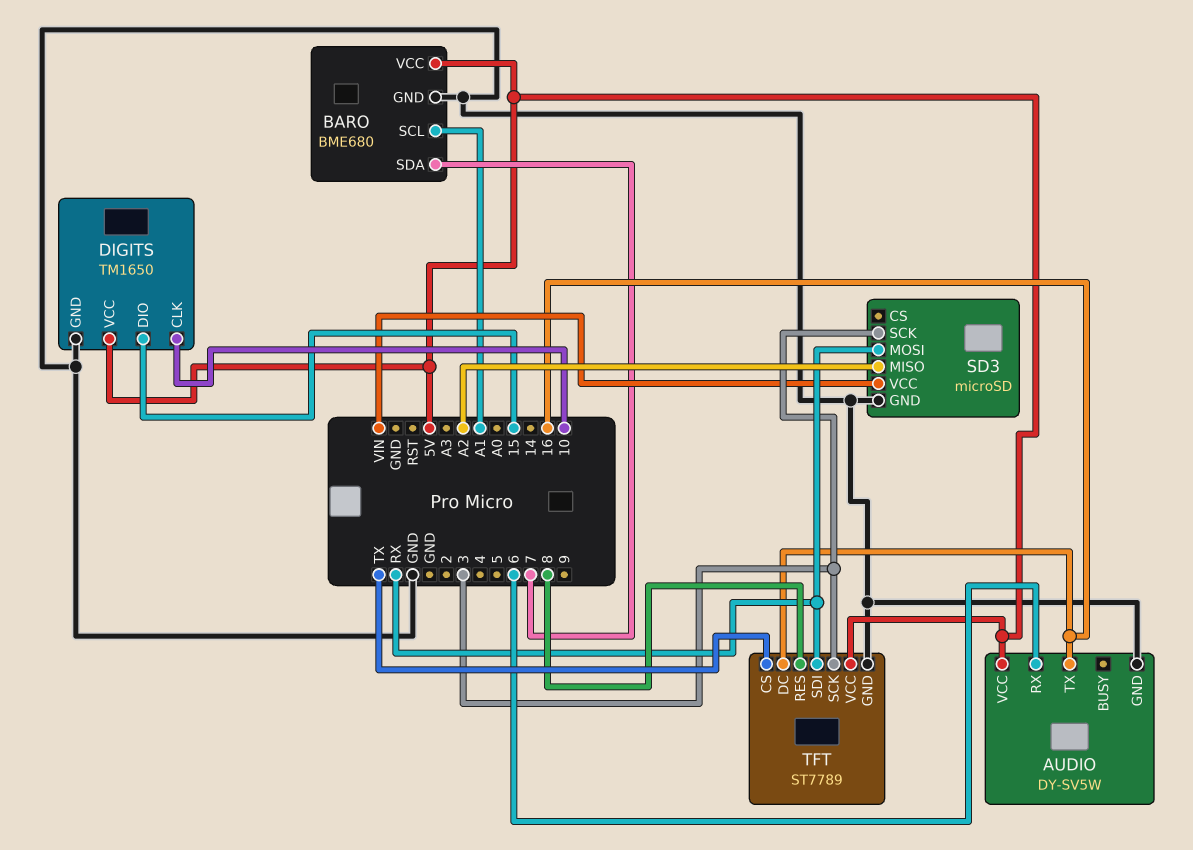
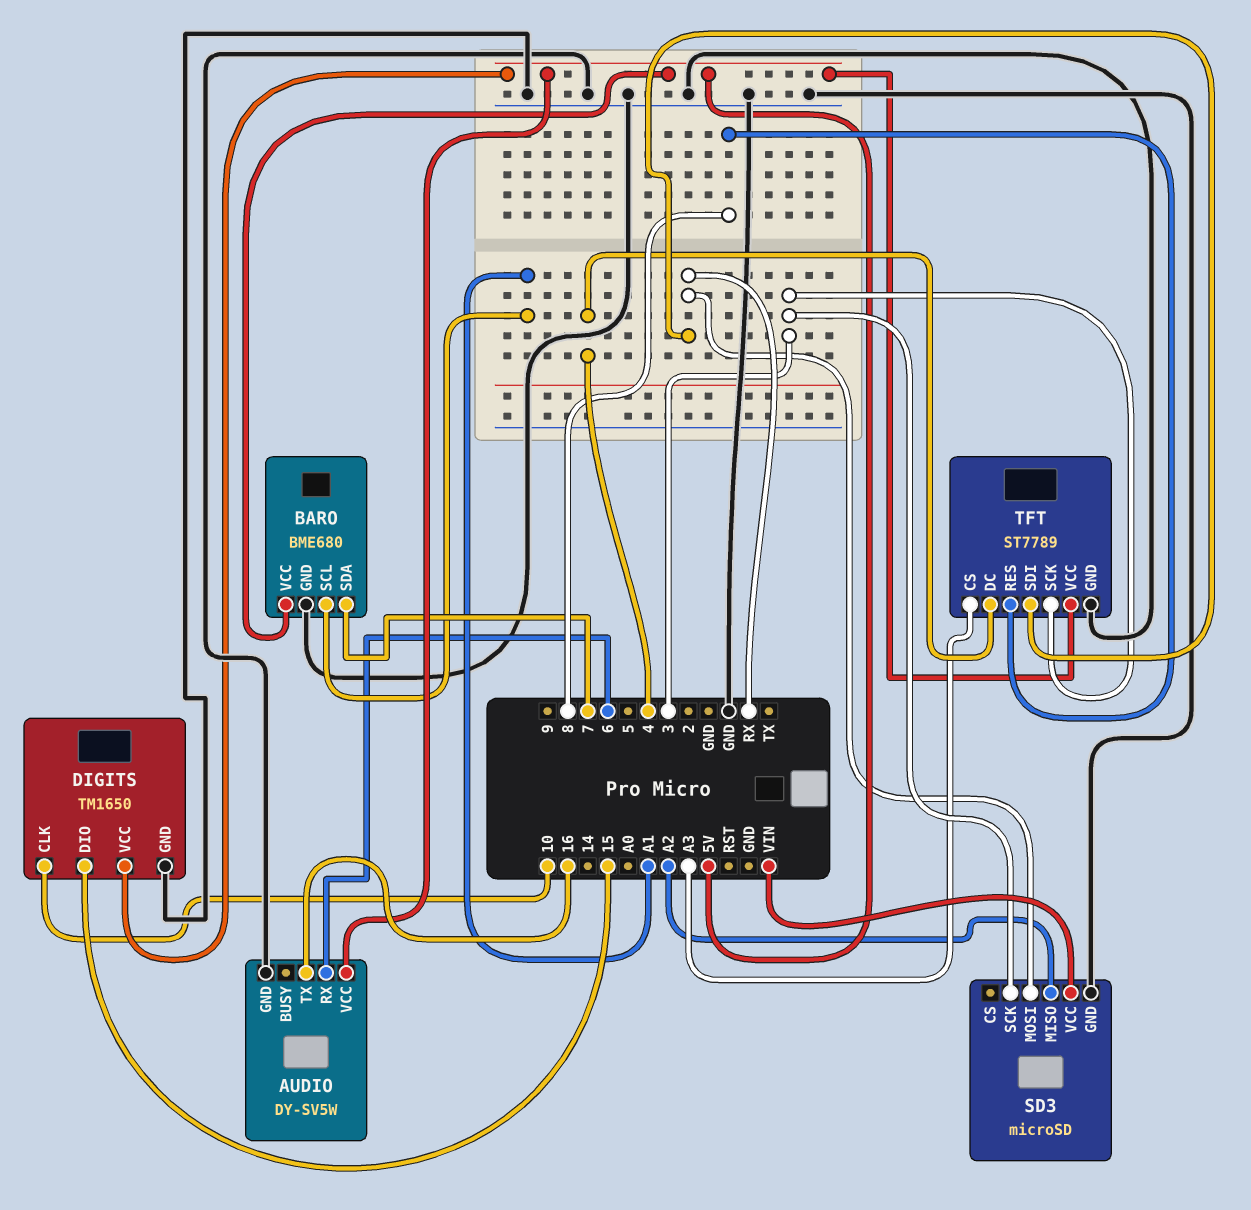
TFT pin CS: TX -> A3
TFT pin DC: 16 -> 4

